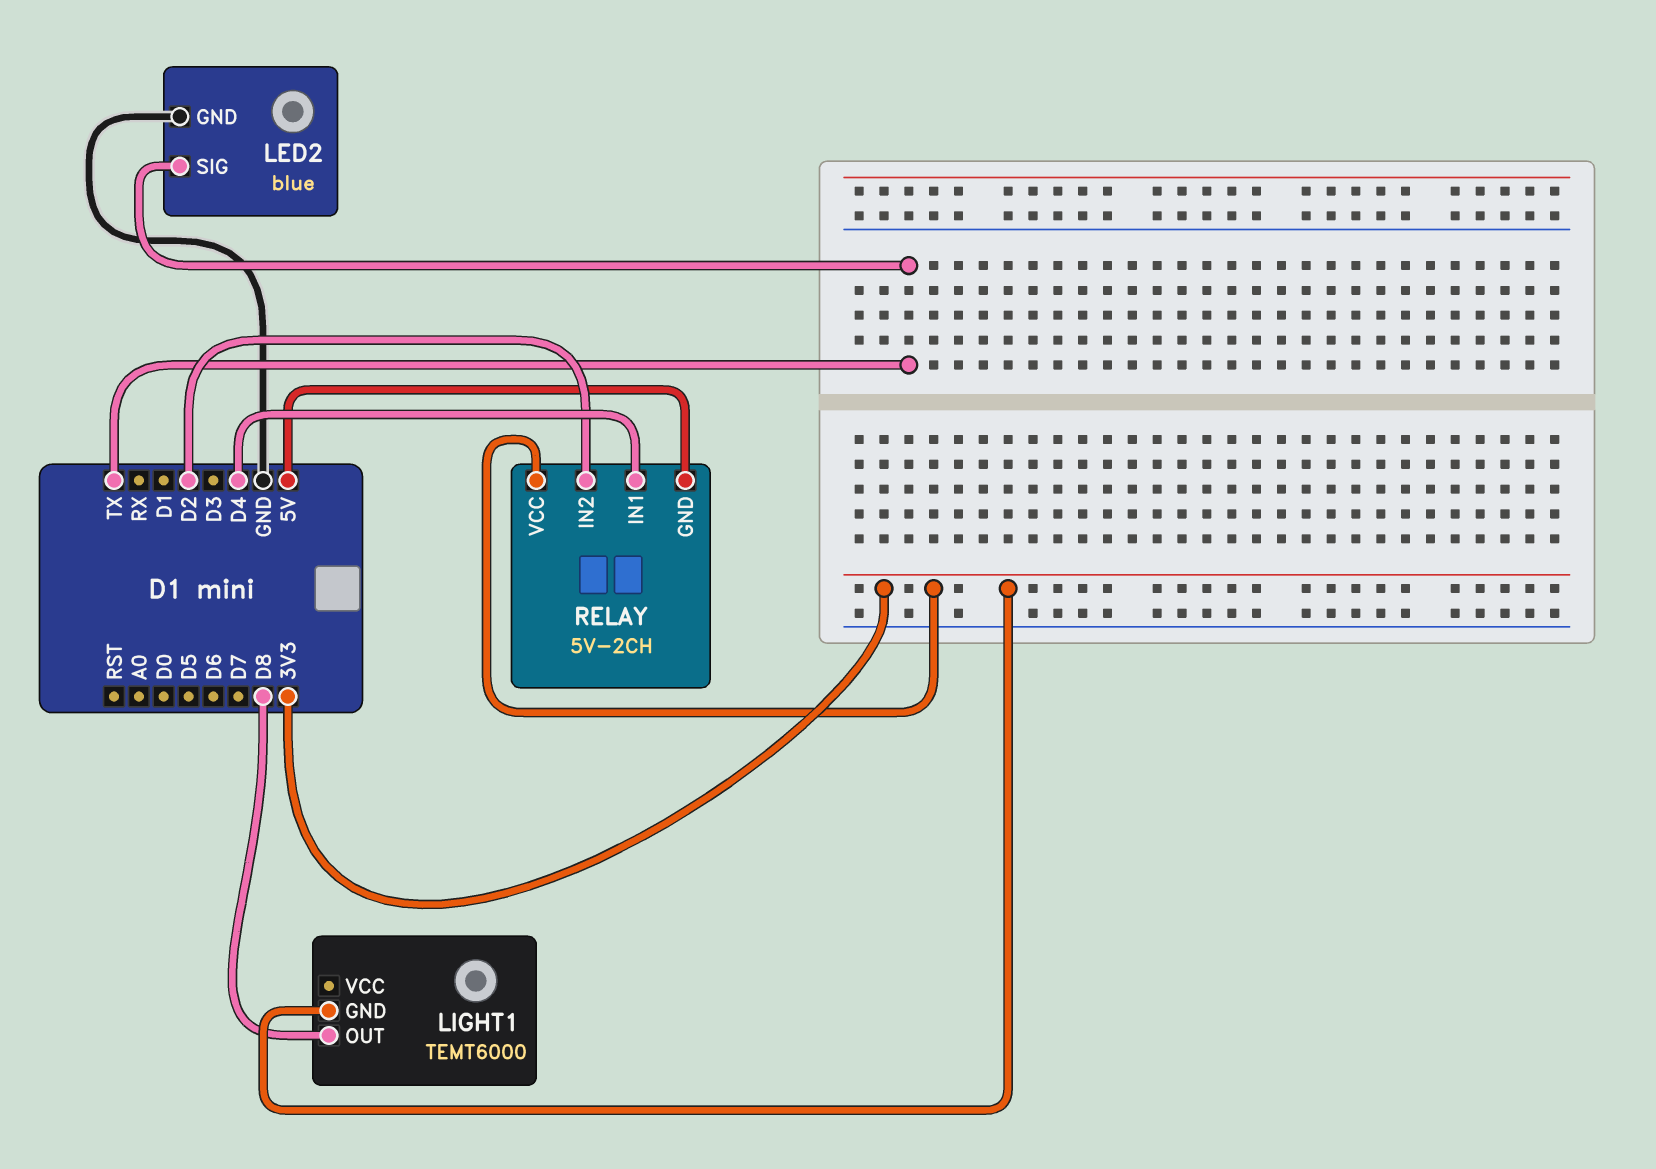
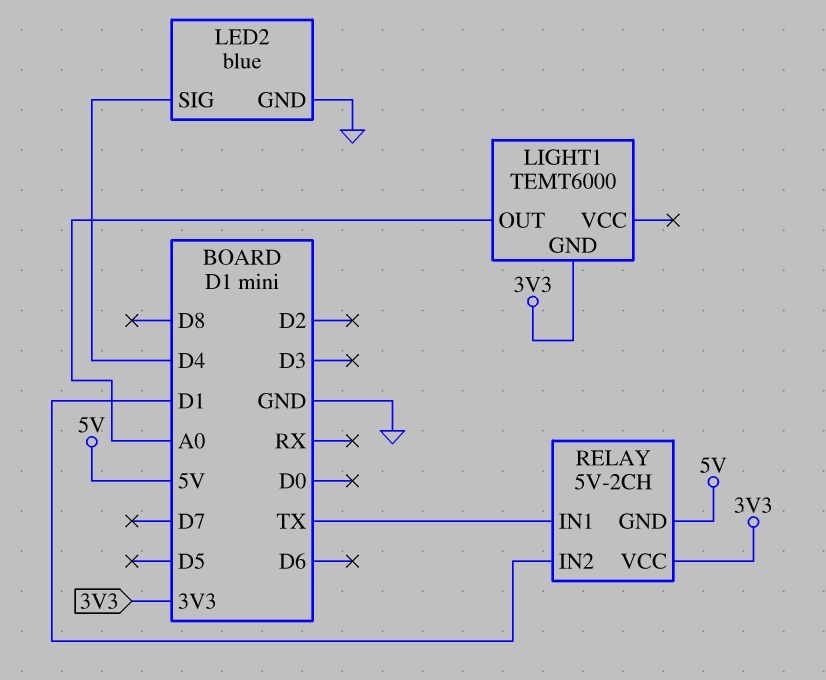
LED2 pin SIG: TX -> D4
LIGHT1 pin OUT: D8 -> A0
RELAY pin IN1: D4 -> TX
RELAY pin IN2: D2 -> D1

